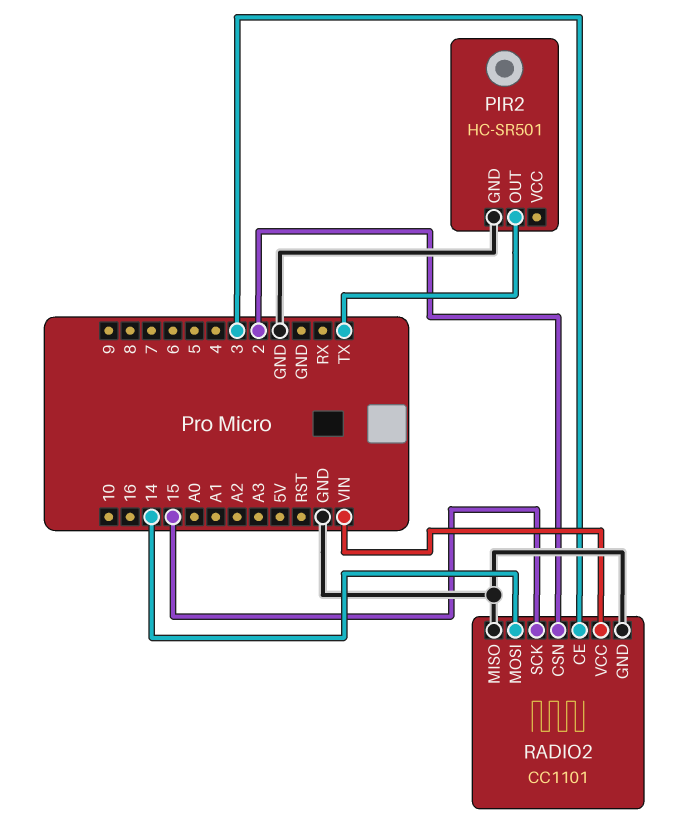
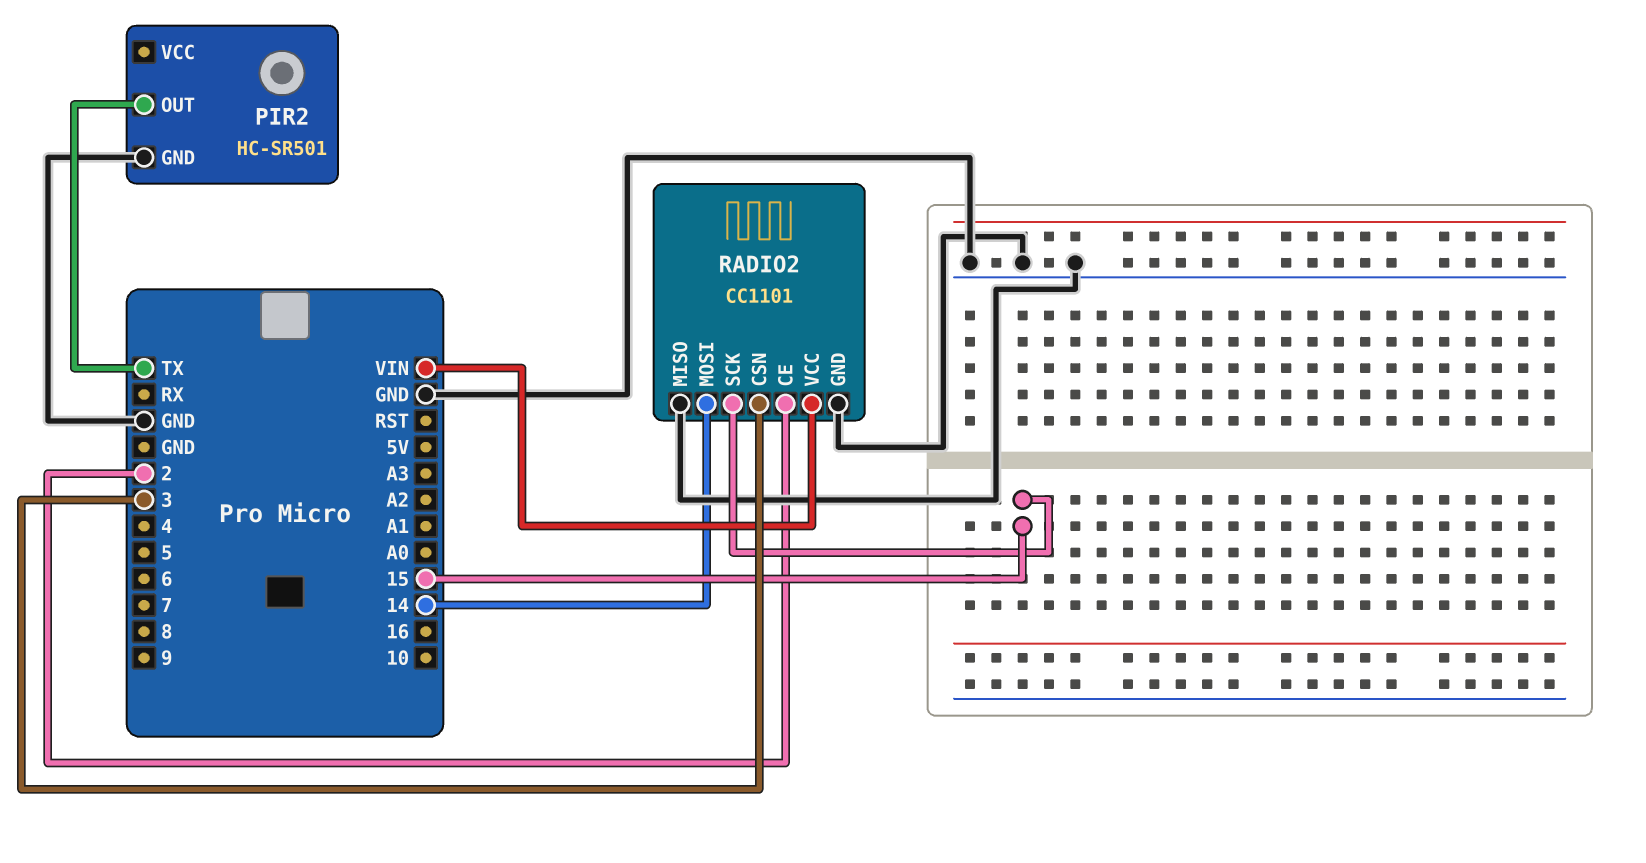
RADIO2 pin CE: 3 -> 2
RADIO2 pin CSN: 2 -> 3

